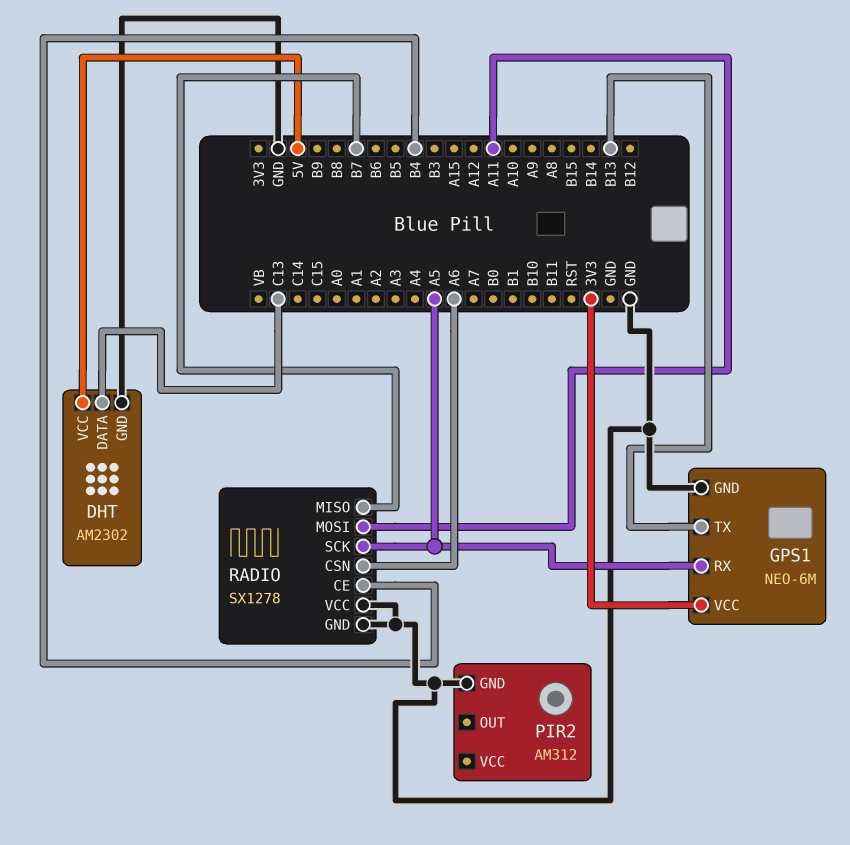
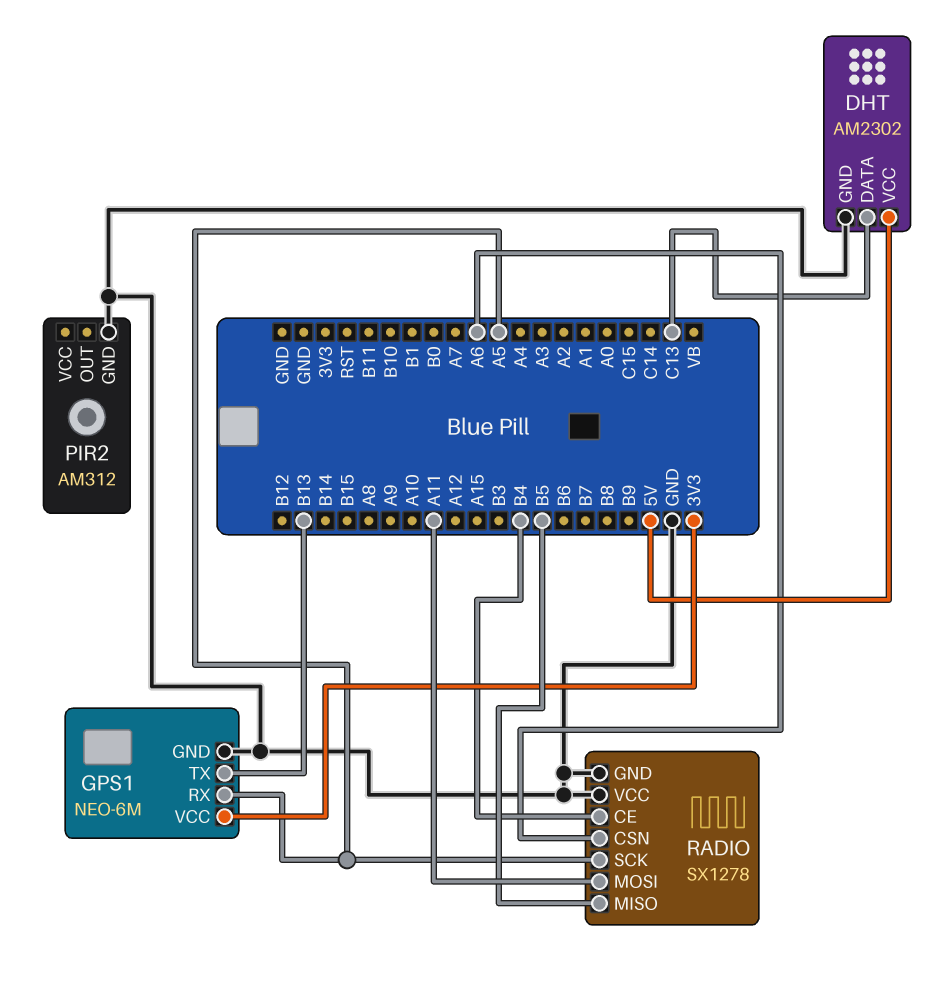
RADIO pin MISO: B7 -> B5

